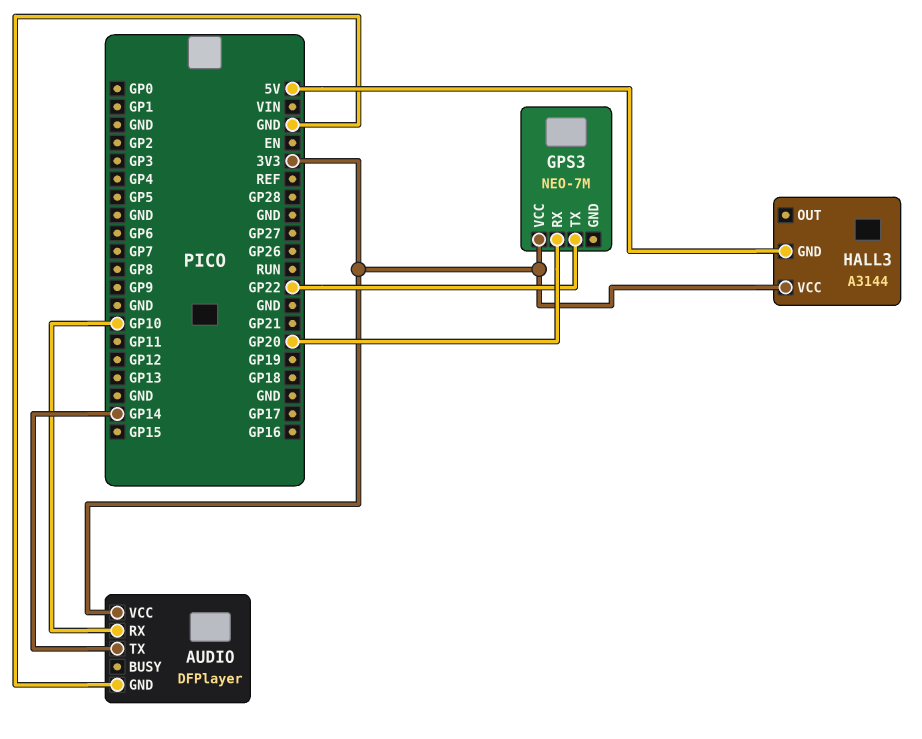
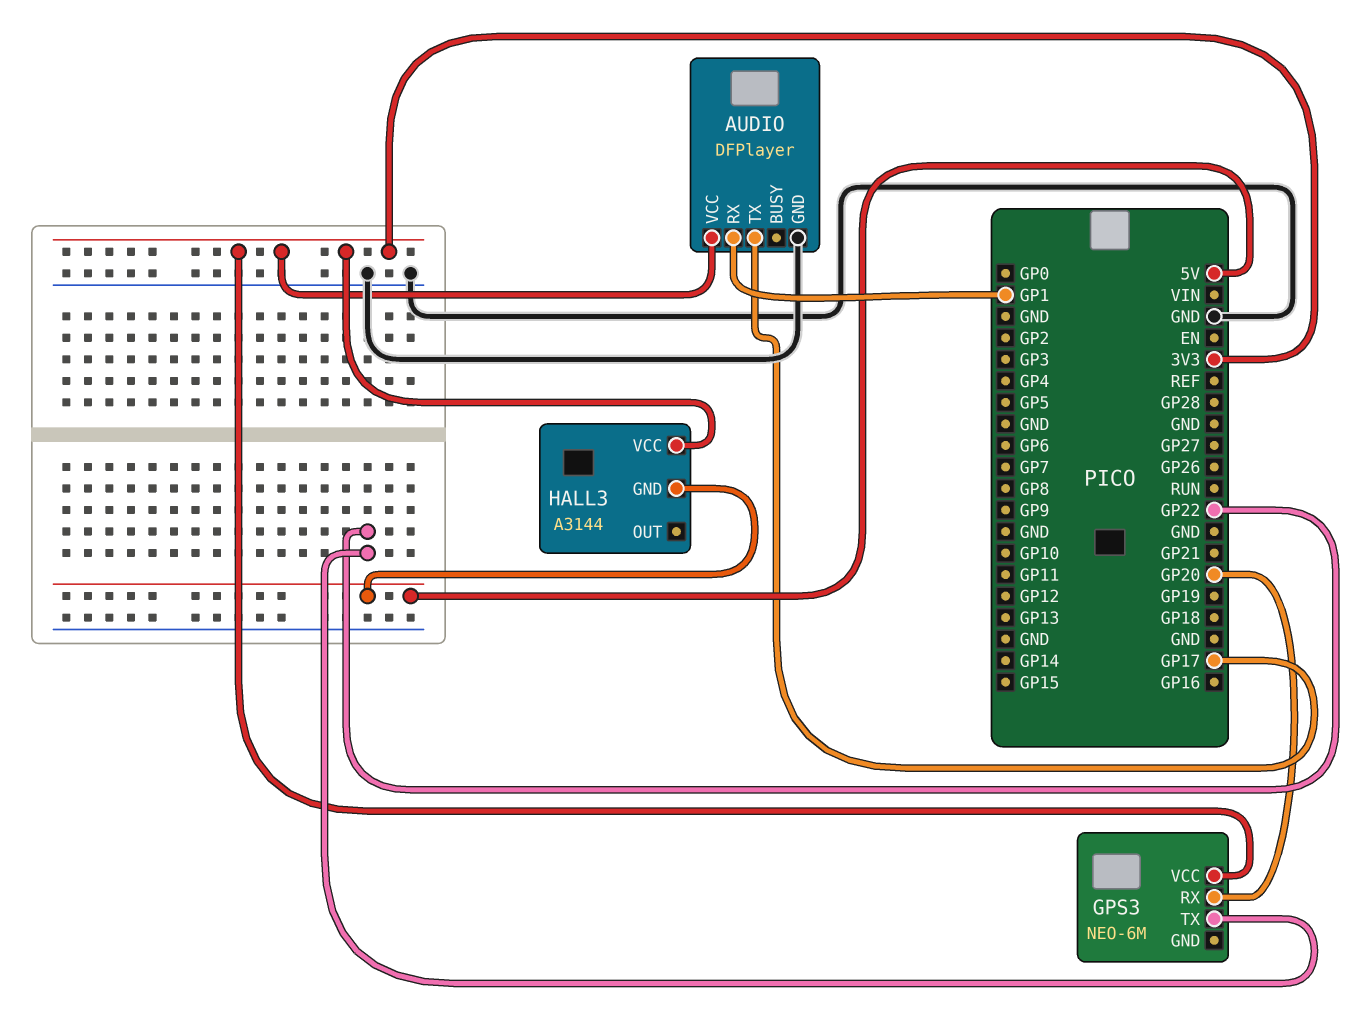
AUDIO pin RX: GP10 -> GP1
AUDIO pin TX: GP14 -> GP17
GPS3: NEO-7M -> NEO-6M

